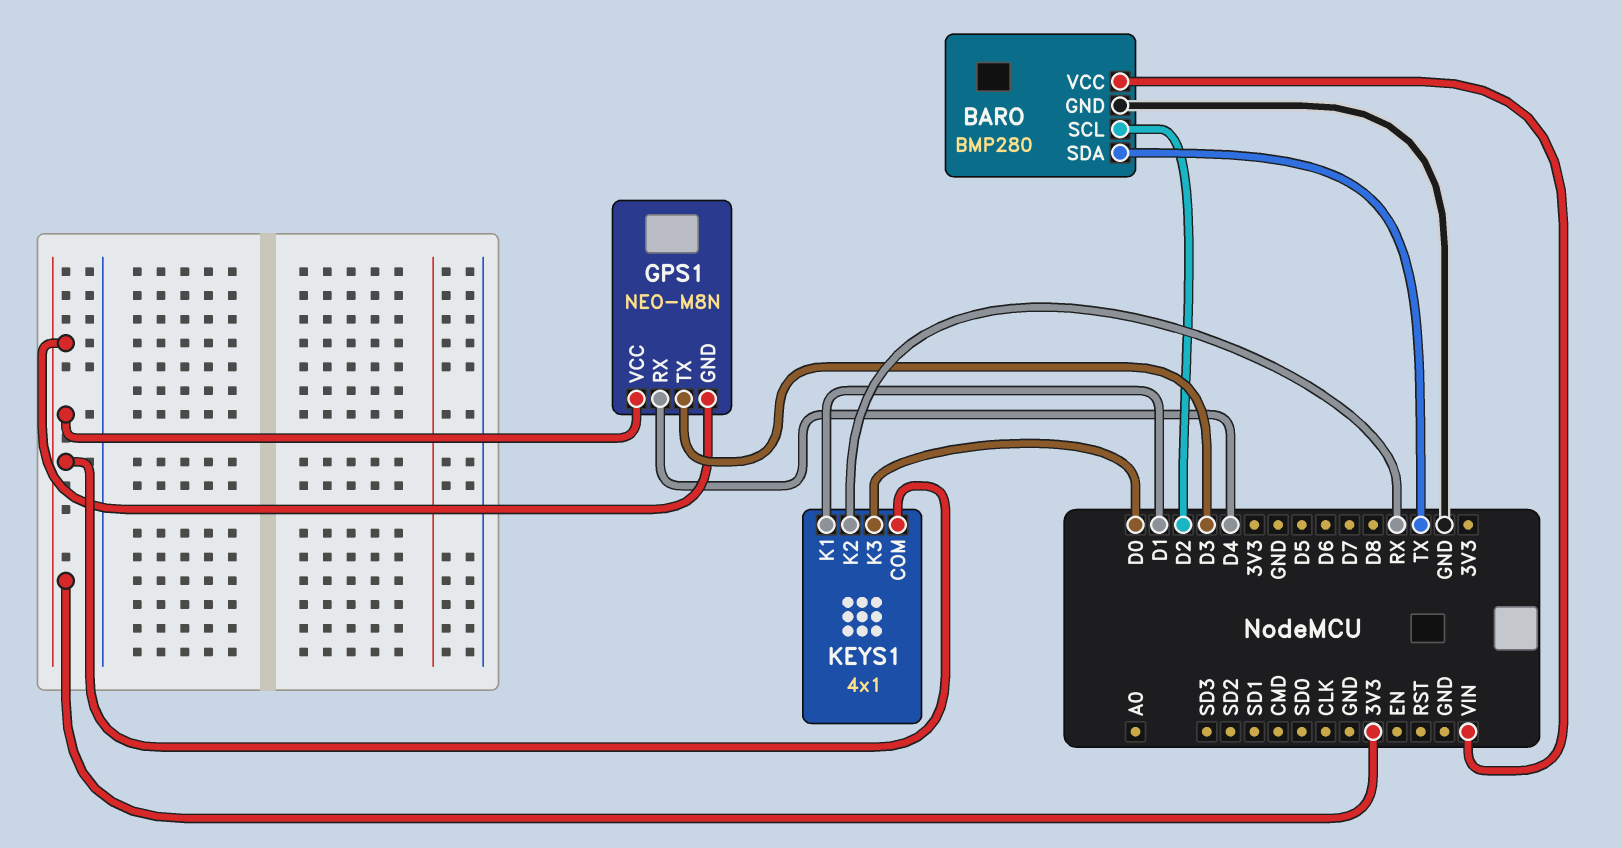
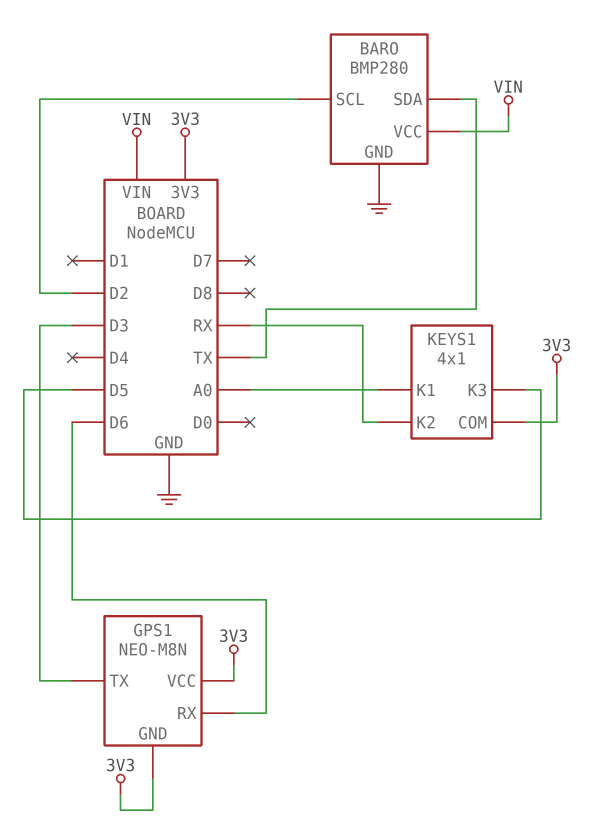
GPS1 pin RX: D4 -> D6
KEYS1 pin K1: D1 -> A0
KEYS1 pin K3: D0 -> D5

